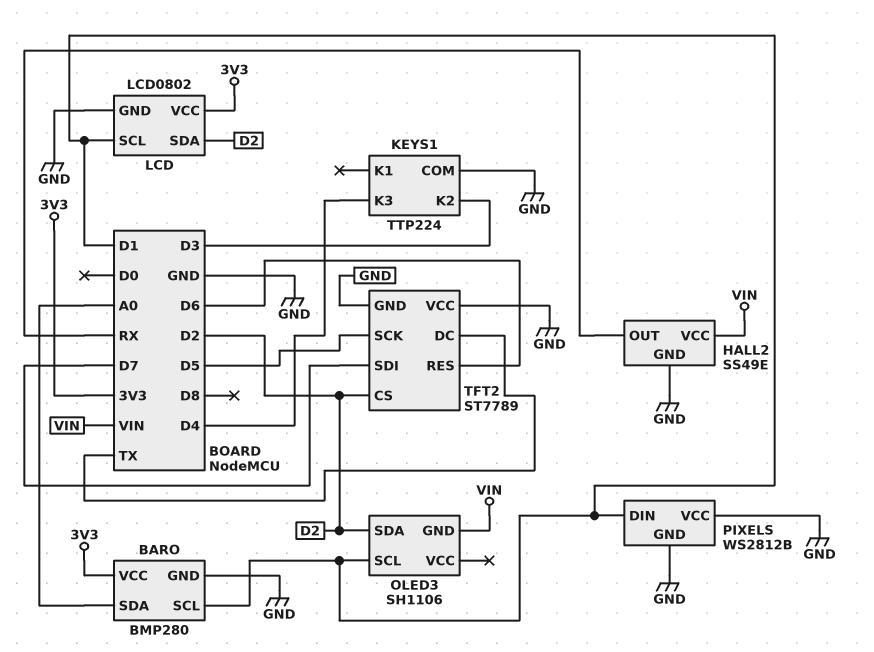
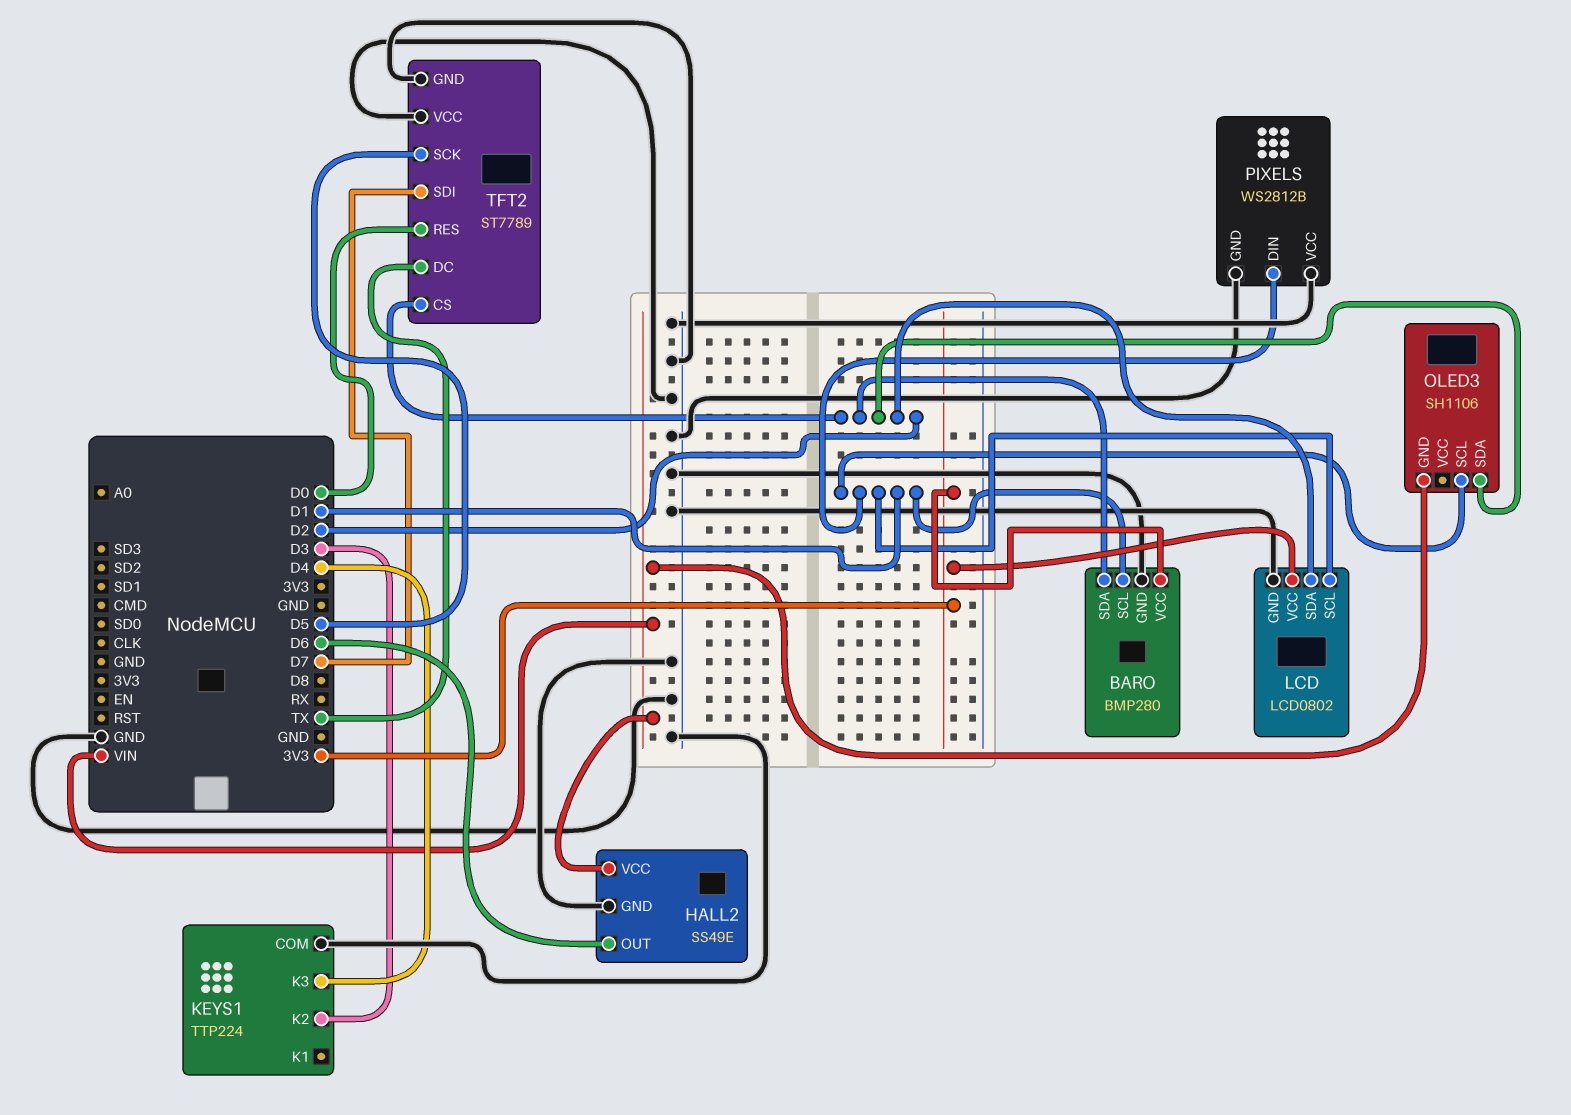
BARO pin SDA: A0 -> D2
HALL2 pin OUT: RX -> D6
TFT2 pin RES: D6 -> D0

